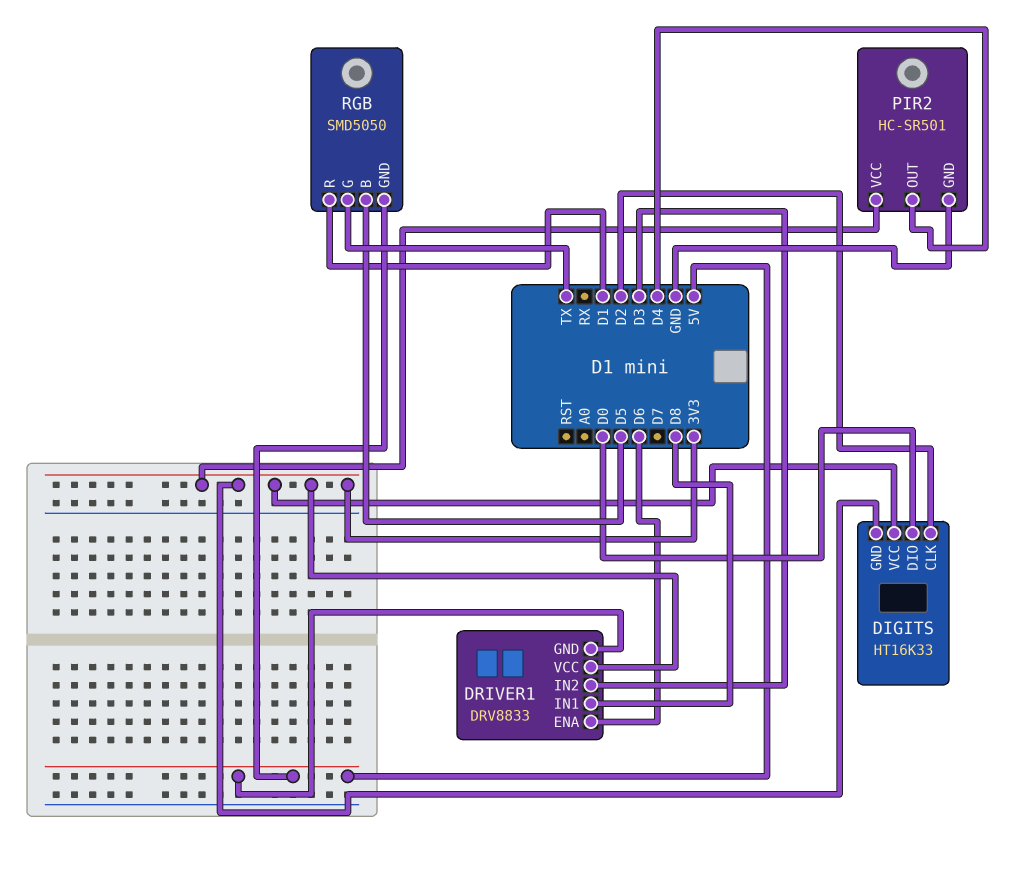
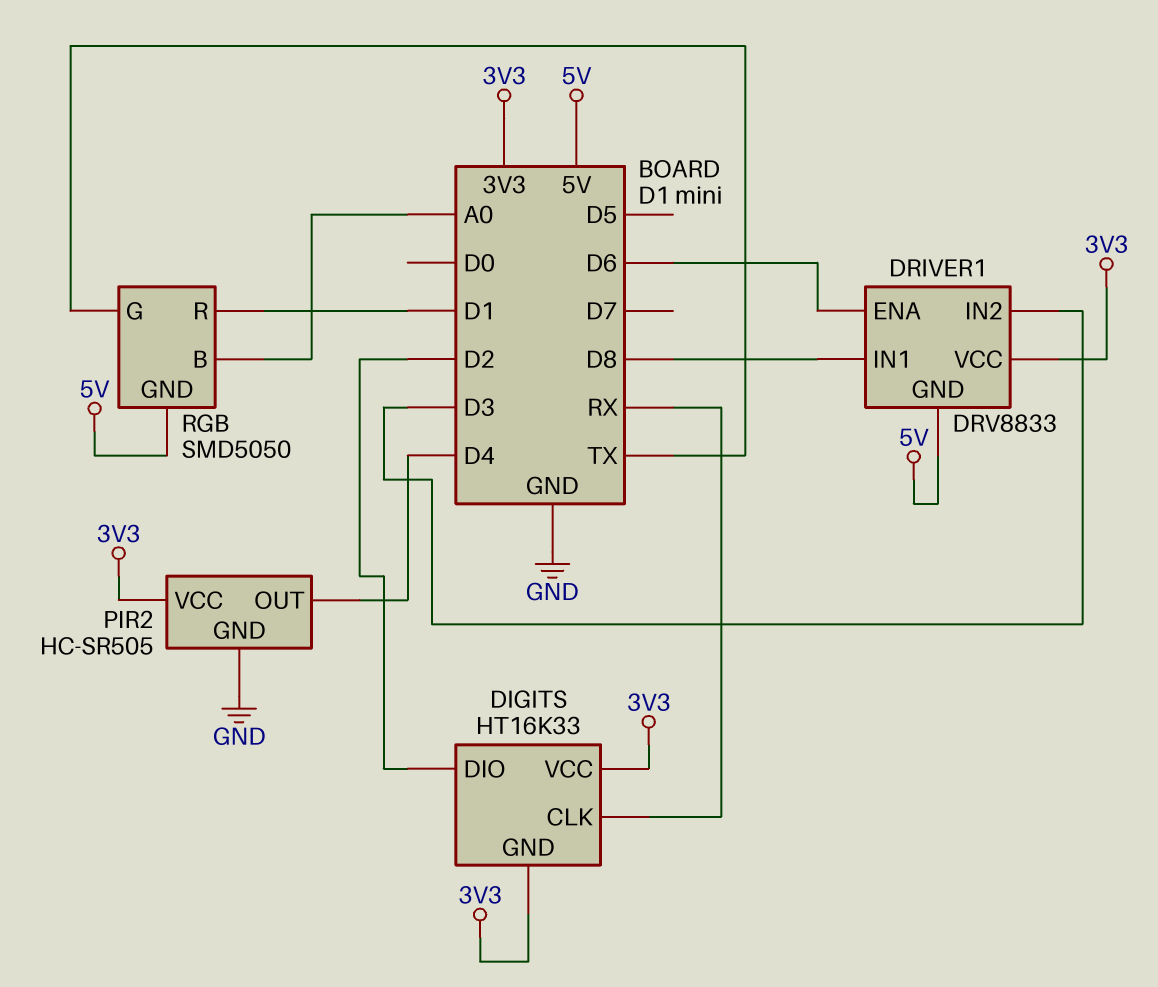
DIGITS pin CLK: D2 -> RX
DIGITS pin DIO: D0 -> D2
PIR2: HC-SR501 -> HC-SR505
RGB pin B: D5 -> A0

